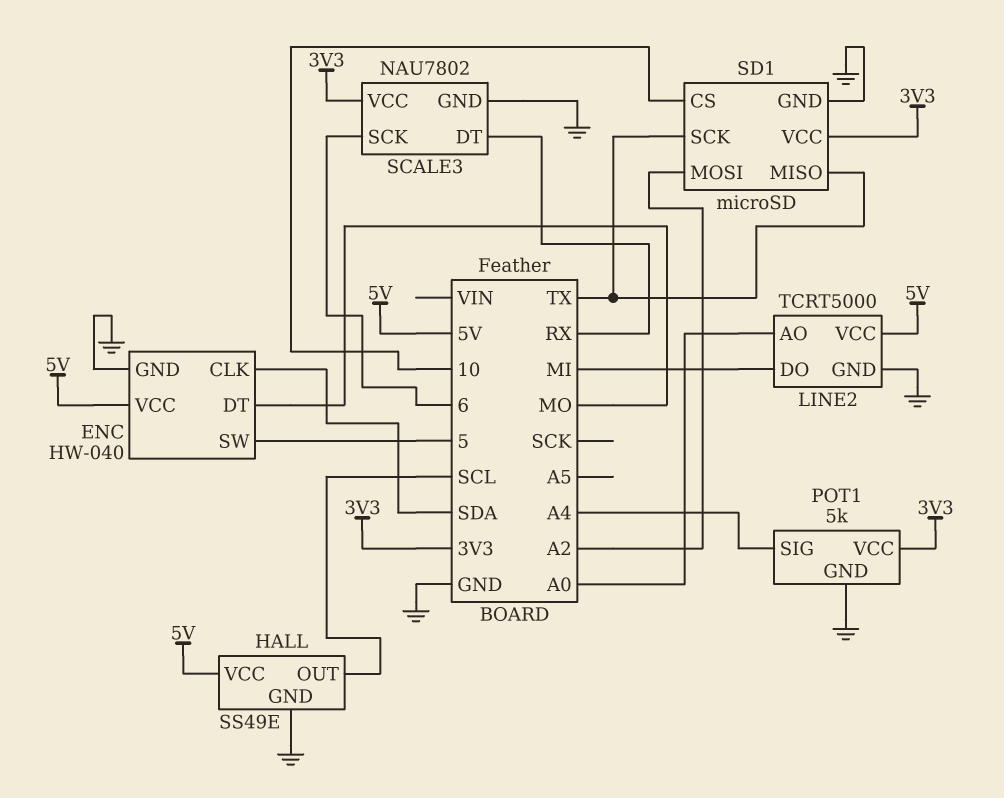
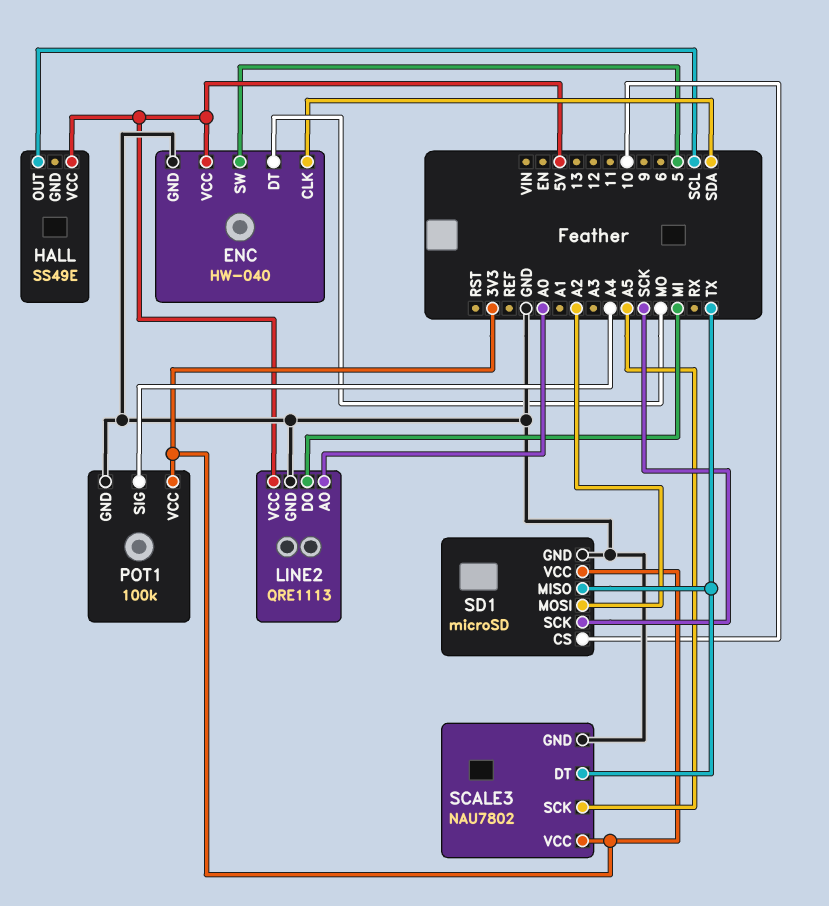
HALL pin GND: GND -> none
LINE2: TCRT5000 -> QRE1113
POT1: 5k -> 100k
SCALE3 pin DT: RX -> TX
SCALE3 pin SCK: 6 -> A5
SD1 pin SCK: TX -> SCK

